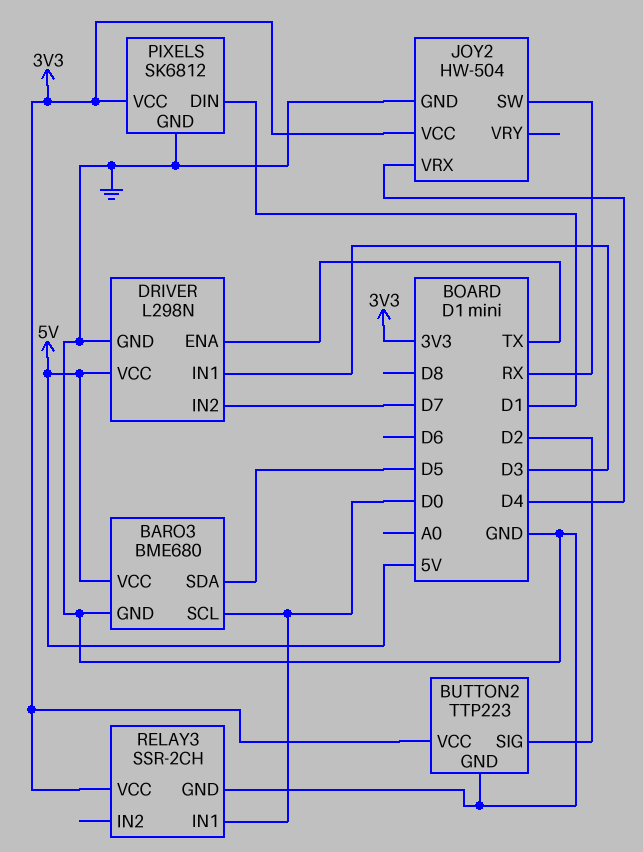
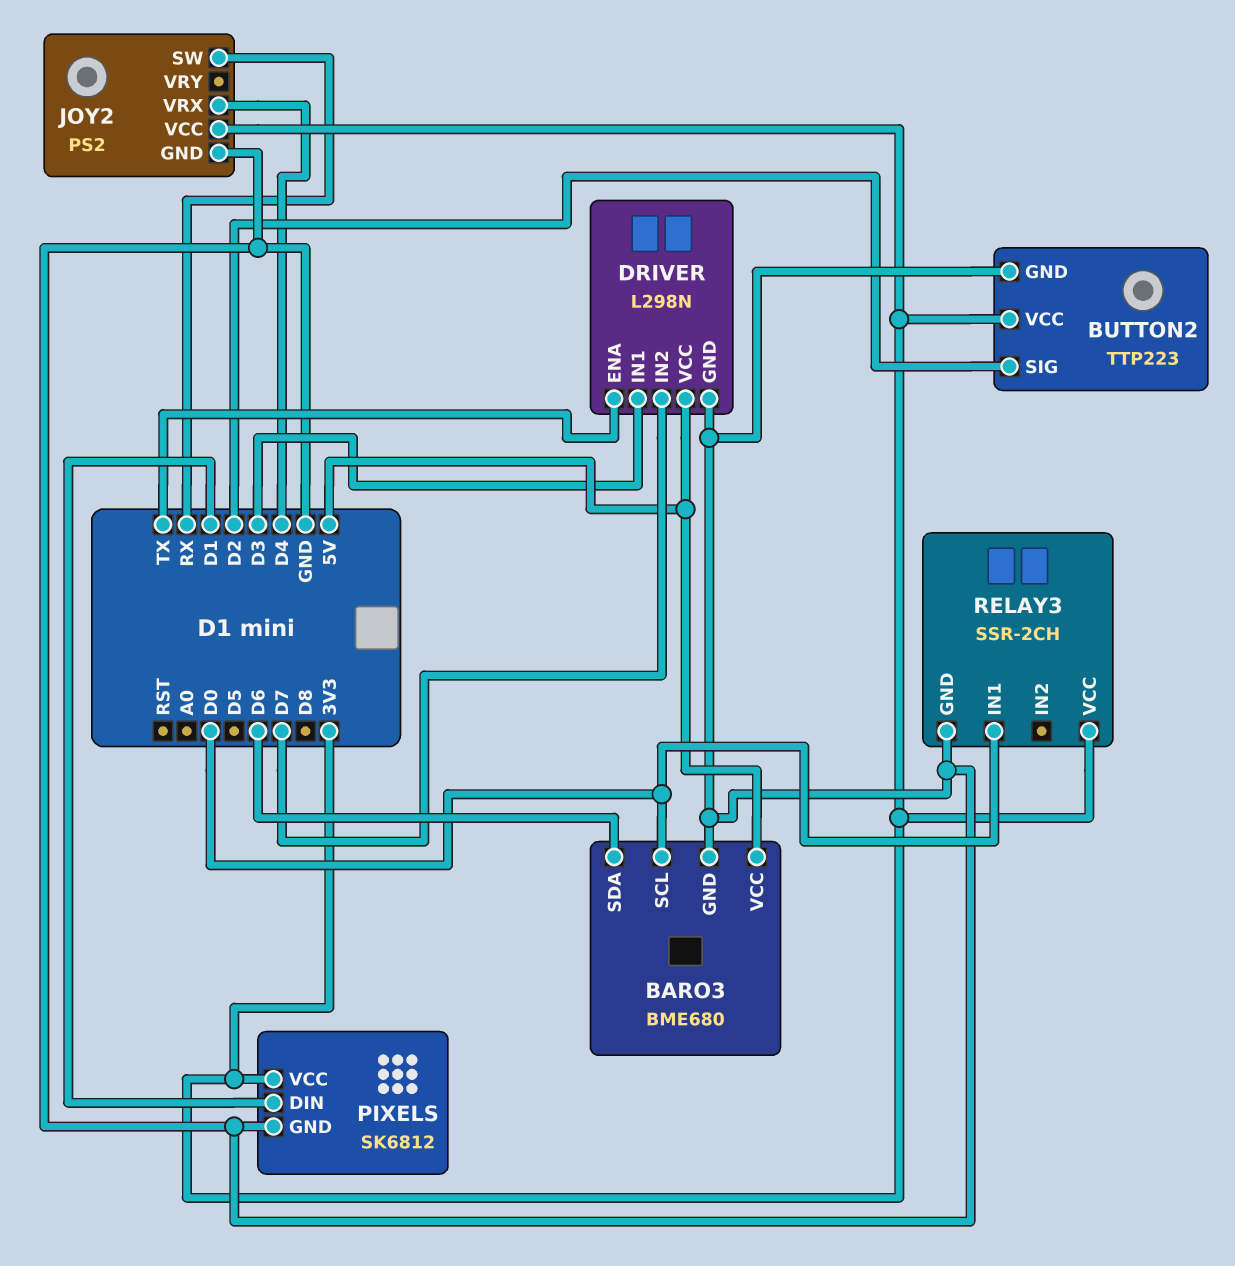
BARO3 pin SDA: D5 -> D6
JOY2: HW-504 -> PS2

